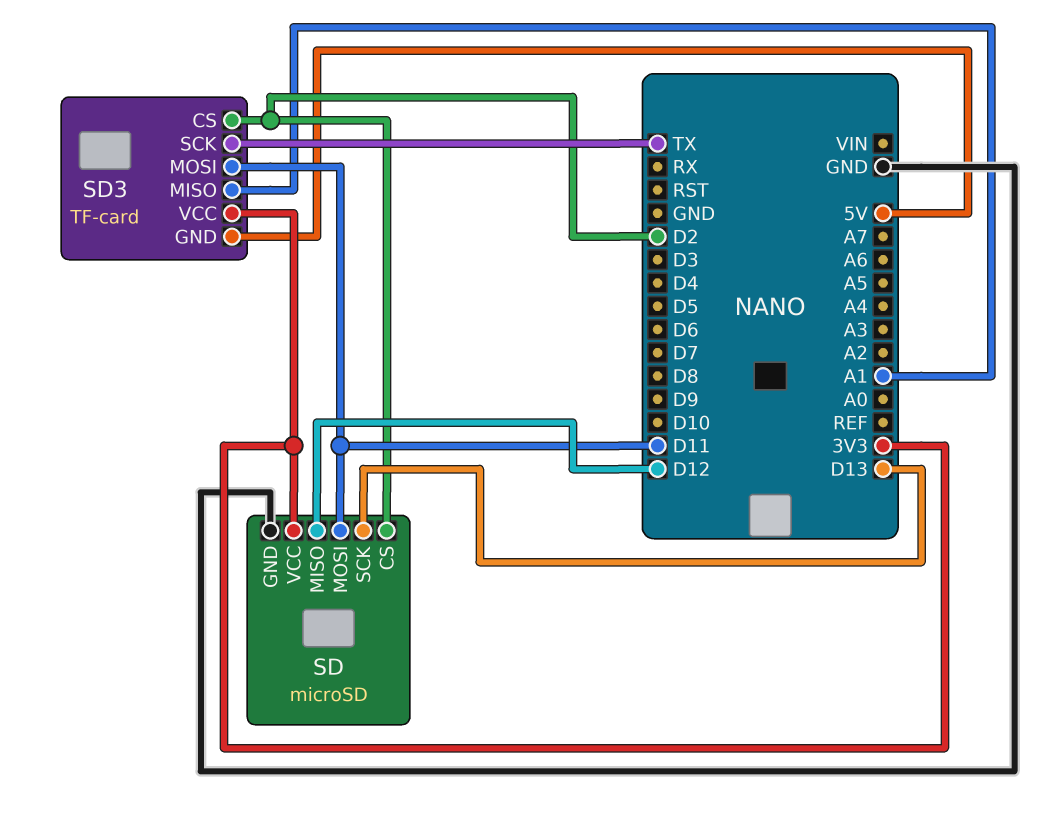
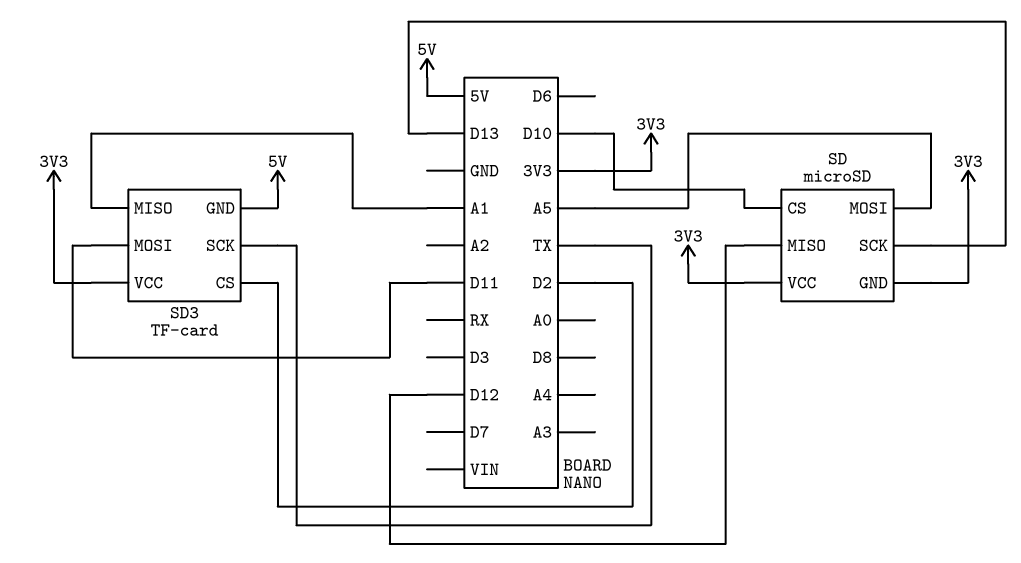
SD pin CS: D2 -> D10
SD pin GND: GND -> 3V3
SD pin MOSI: D11 -> A5

